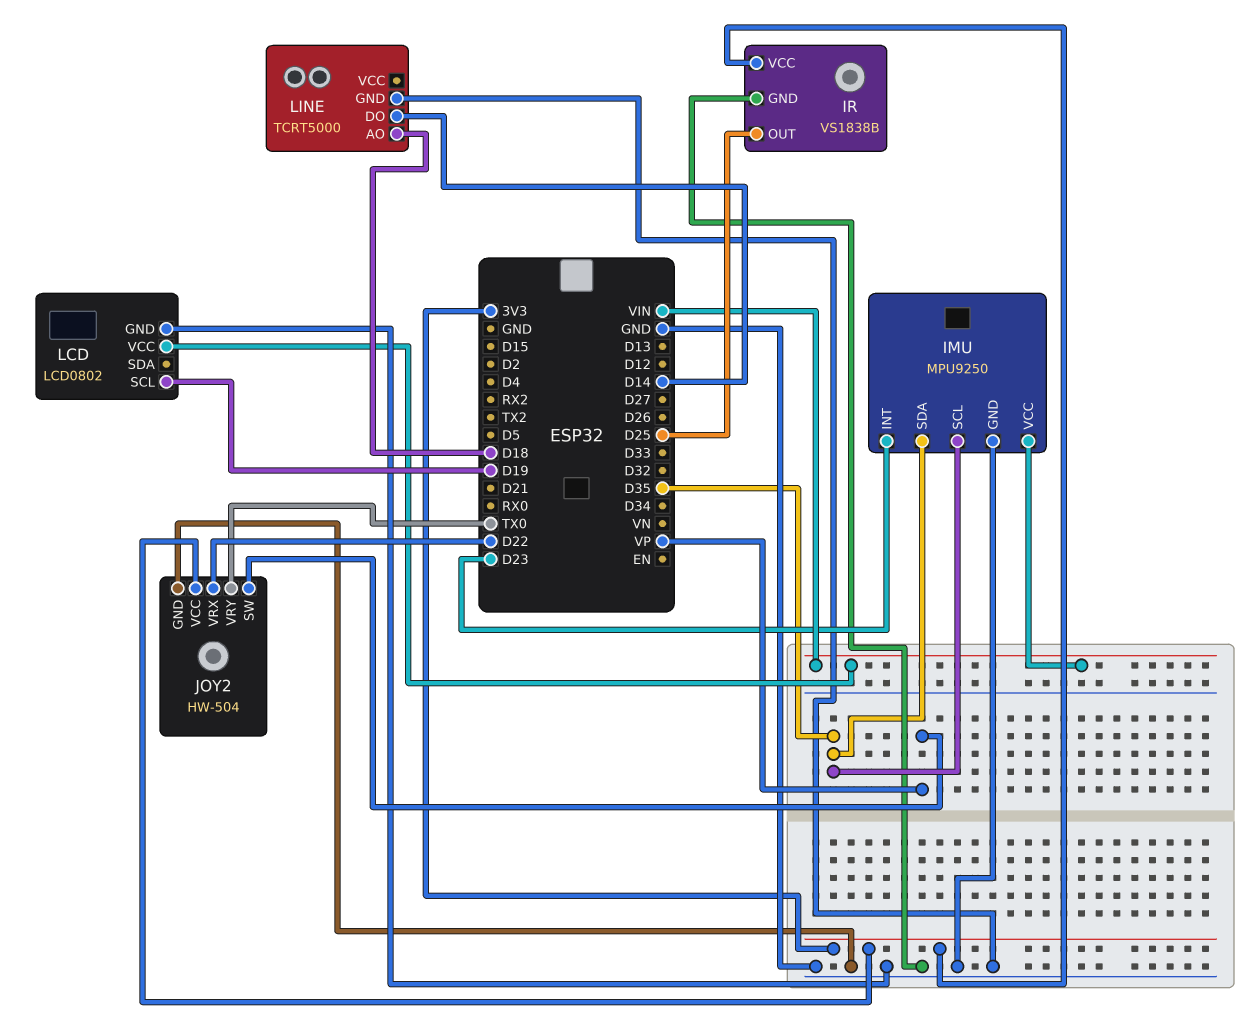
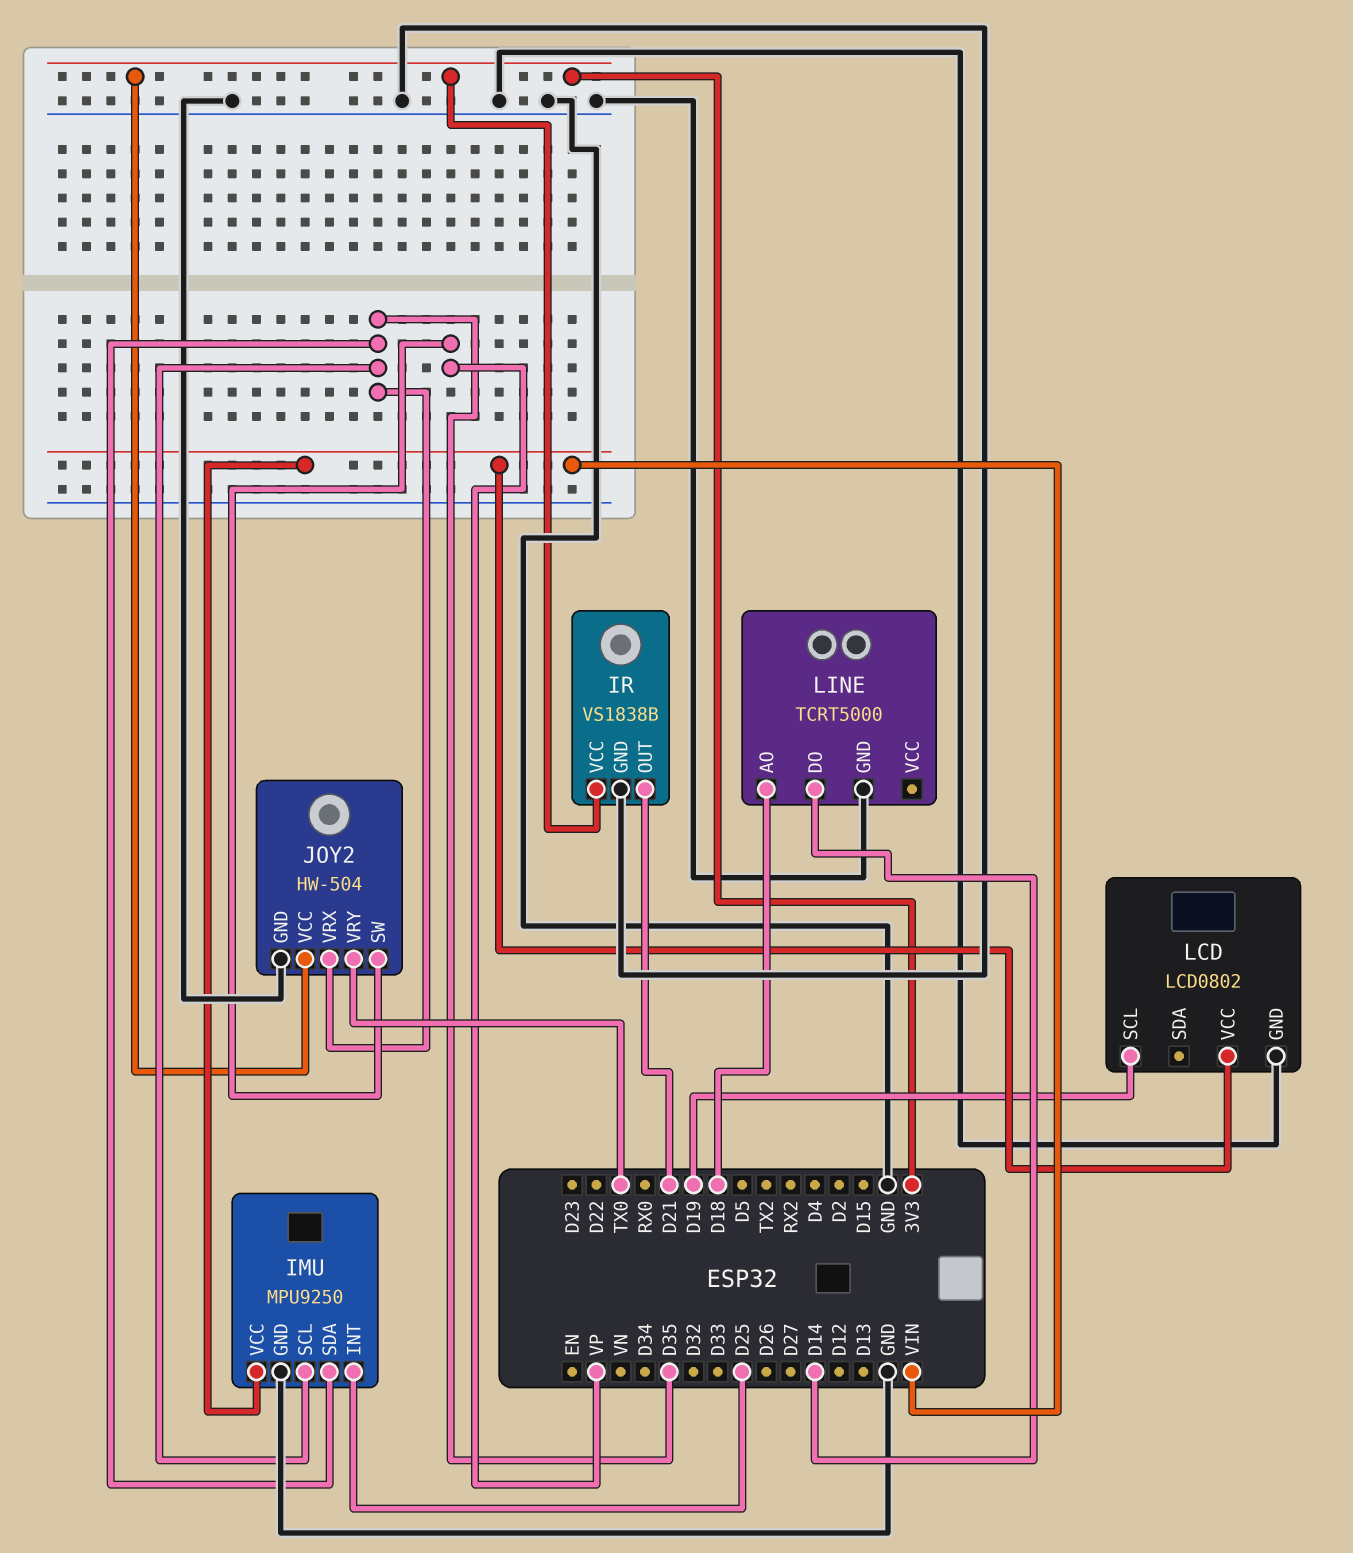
IMU pin INT: D23 -> D25
IR pin OUT: D25 -> D21
JOY2 pin VRX: D22 -> D35

